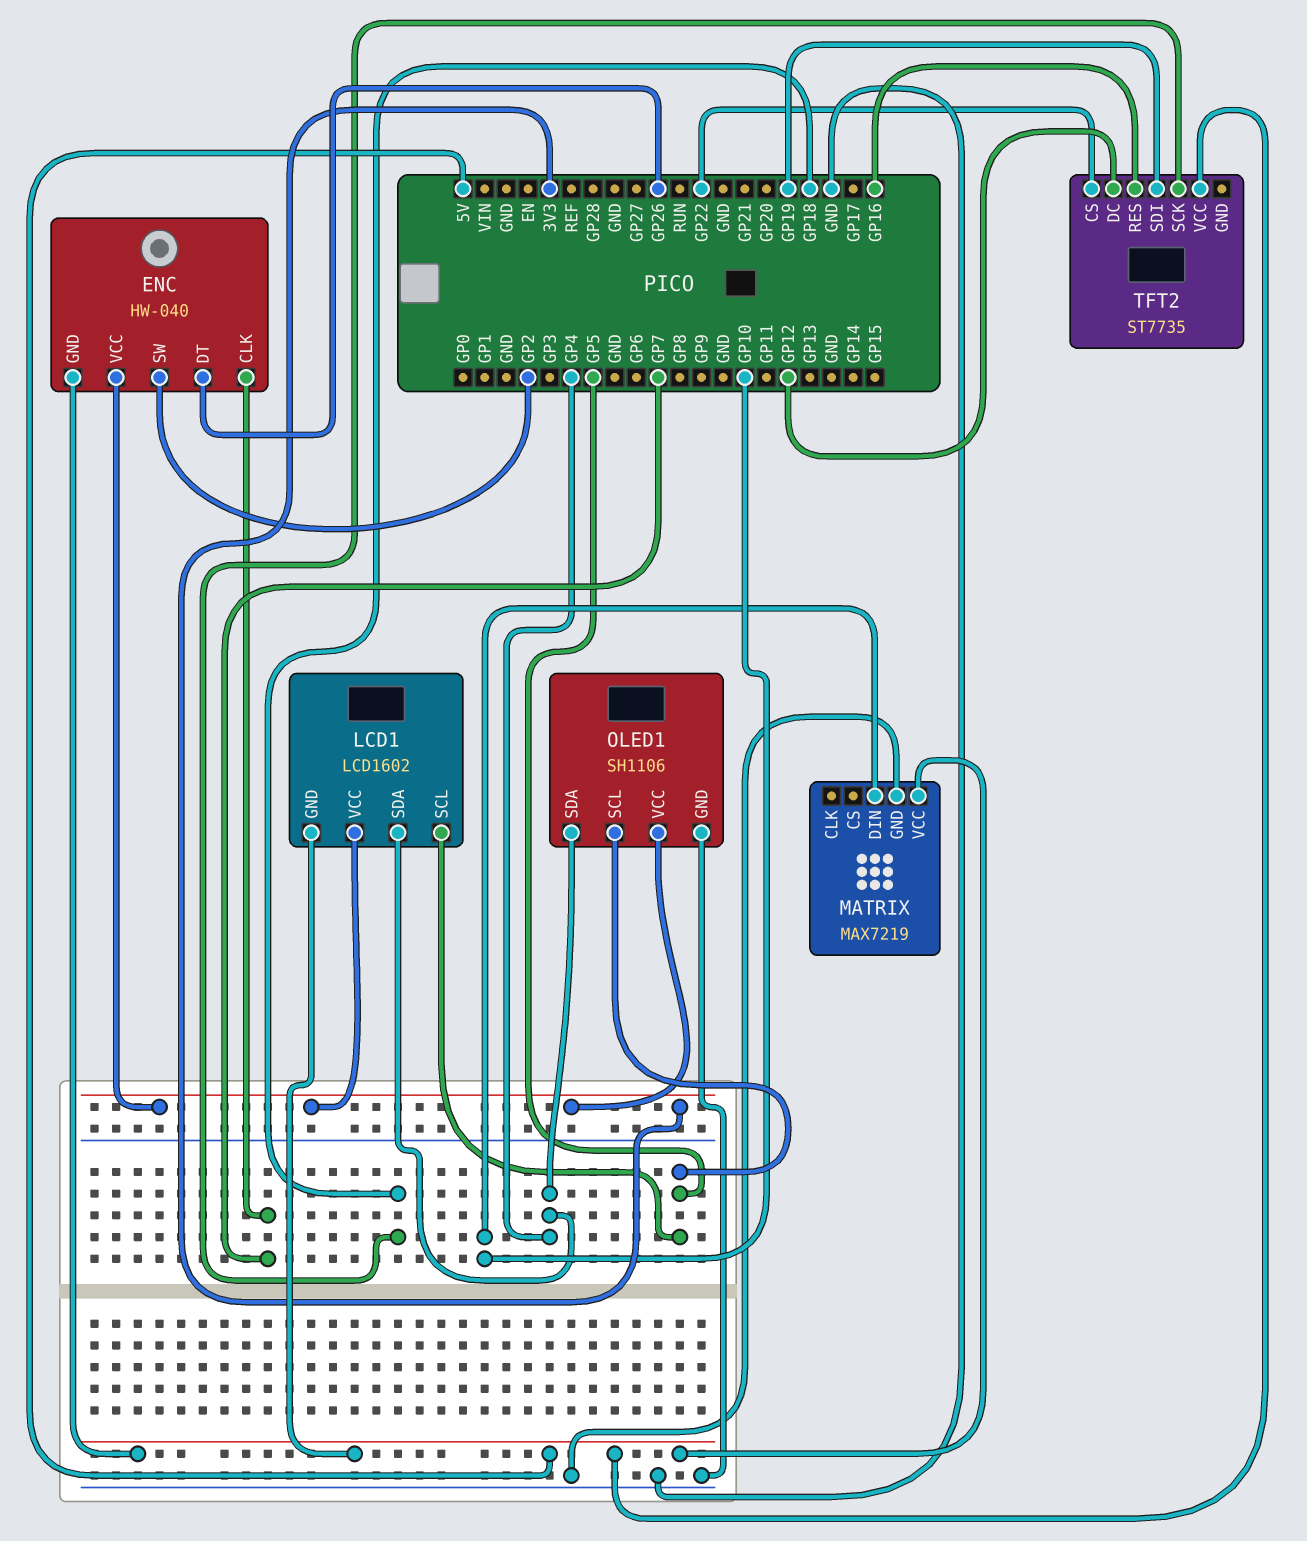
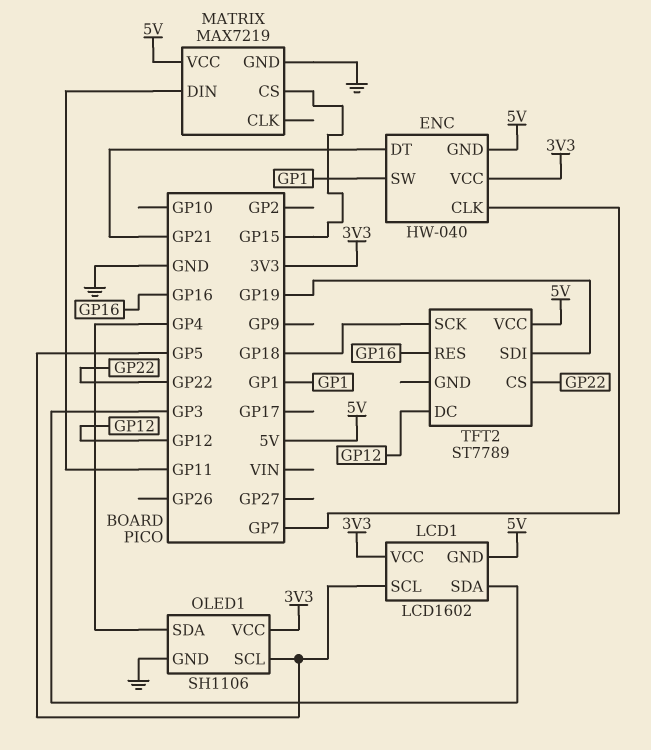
ENC pin DT: GP26 -> GP21
ENC pin SW: GP2 -> GP1
LCD1 pin SDA: GP4 -> GP3
MATRIX pin CS: none -> GP15
MATRIX pin DIN: GP10 -> GP11
TFT2: ST7735 -> ST7789

